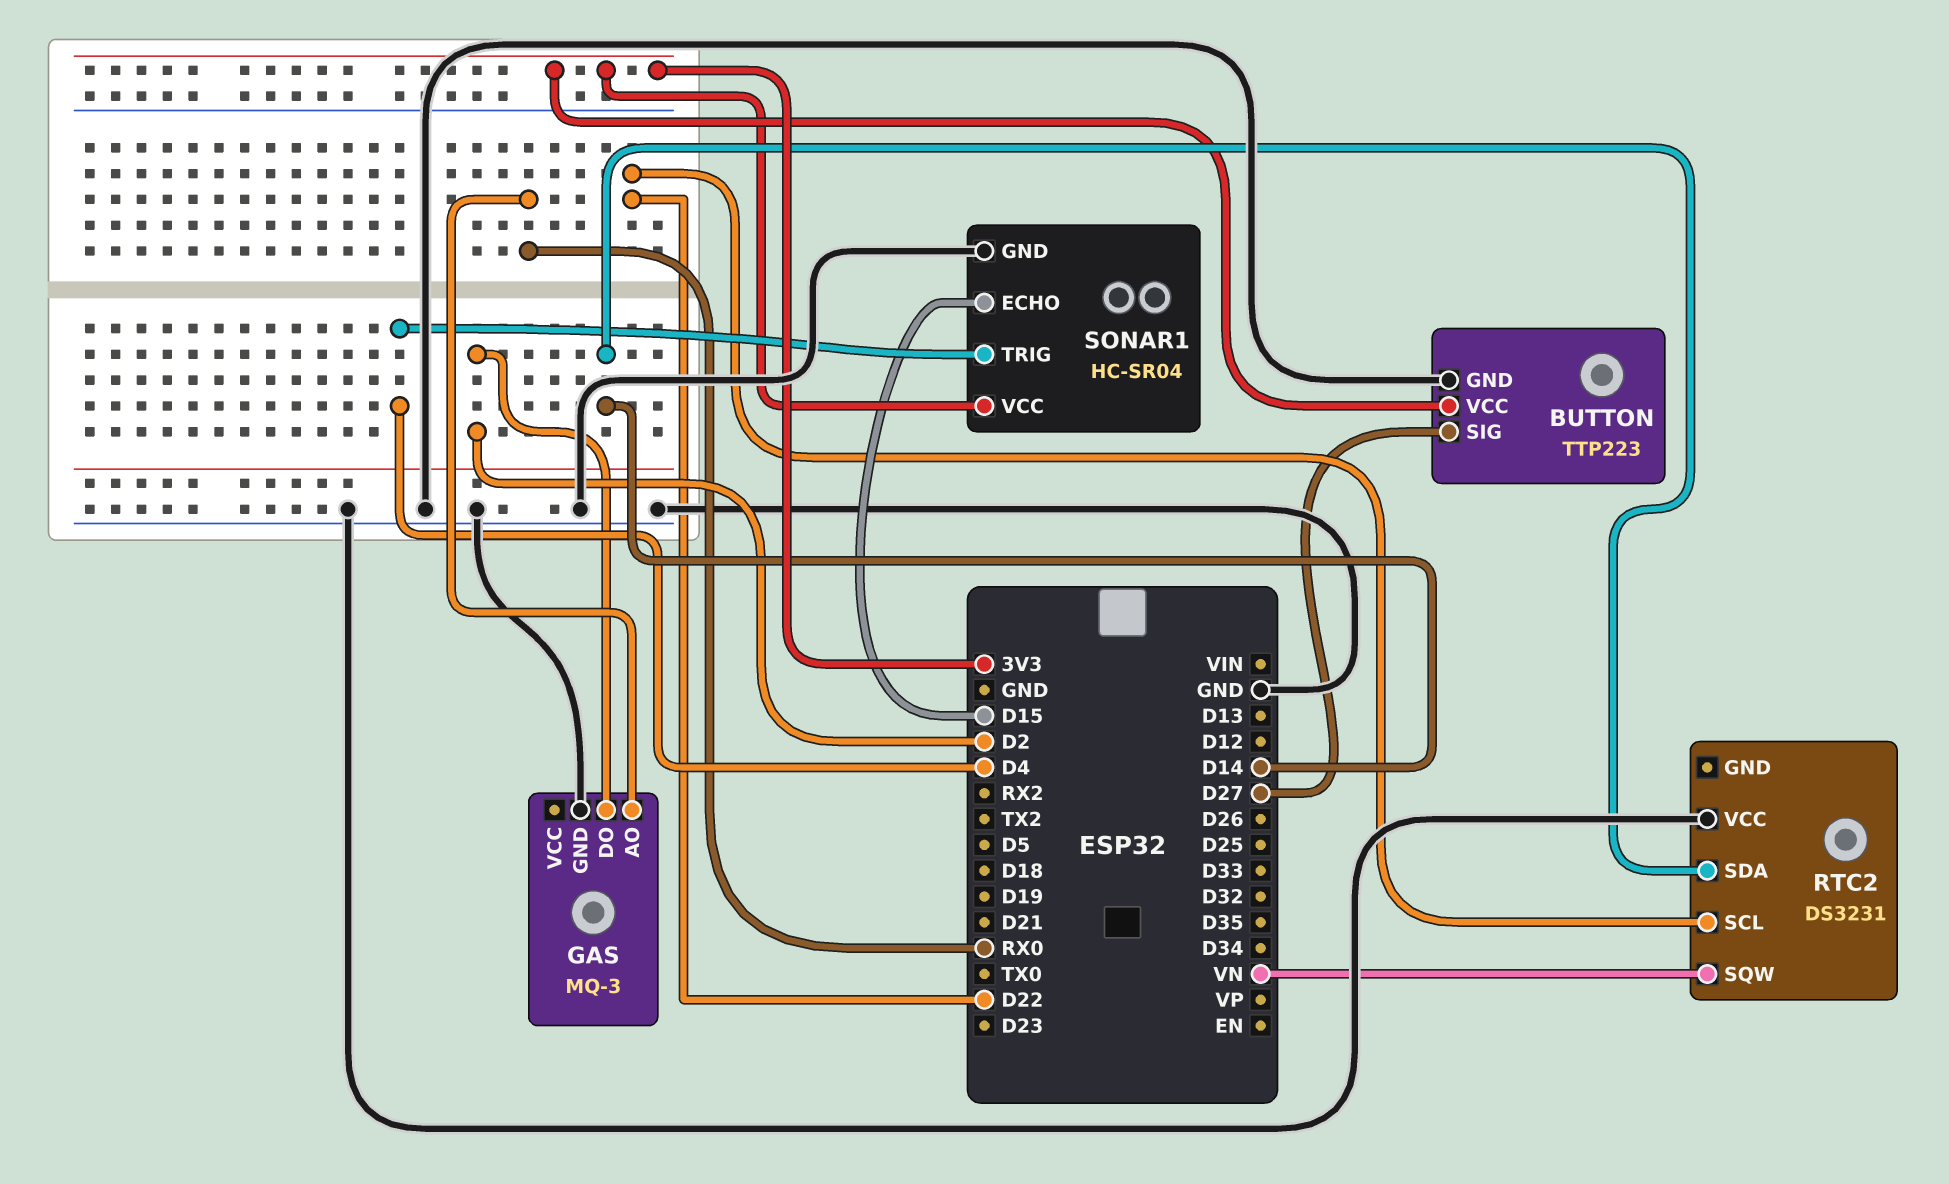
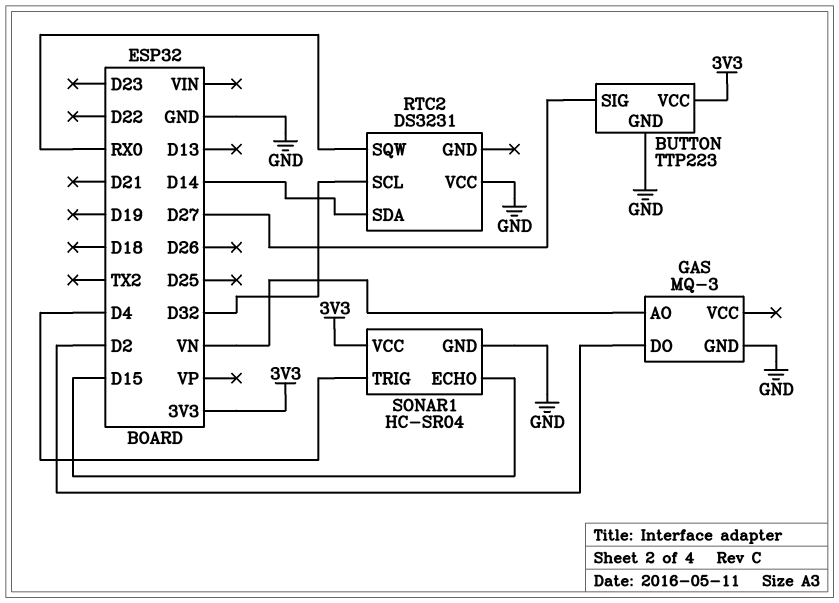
GAS pin AO: RX0 -> VN
RTC2 pin SCL: D22 -> D32
RTC2 pin SQW: VN -> RX0

